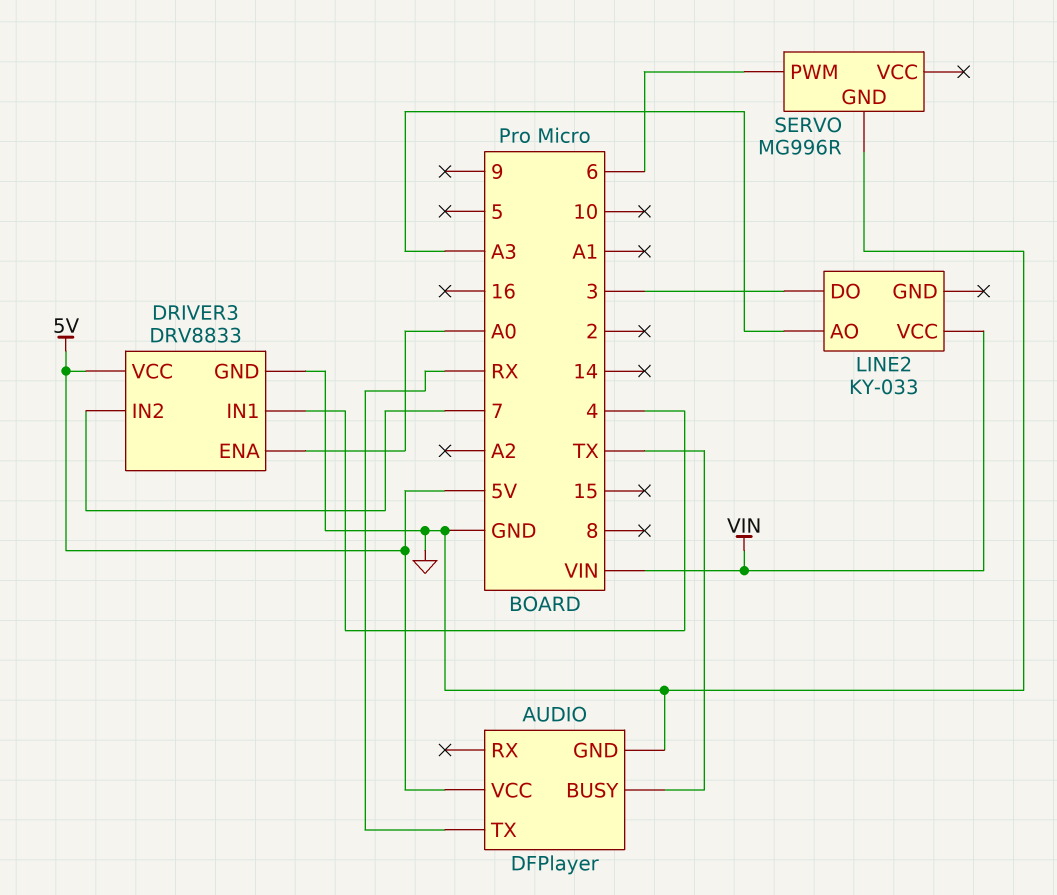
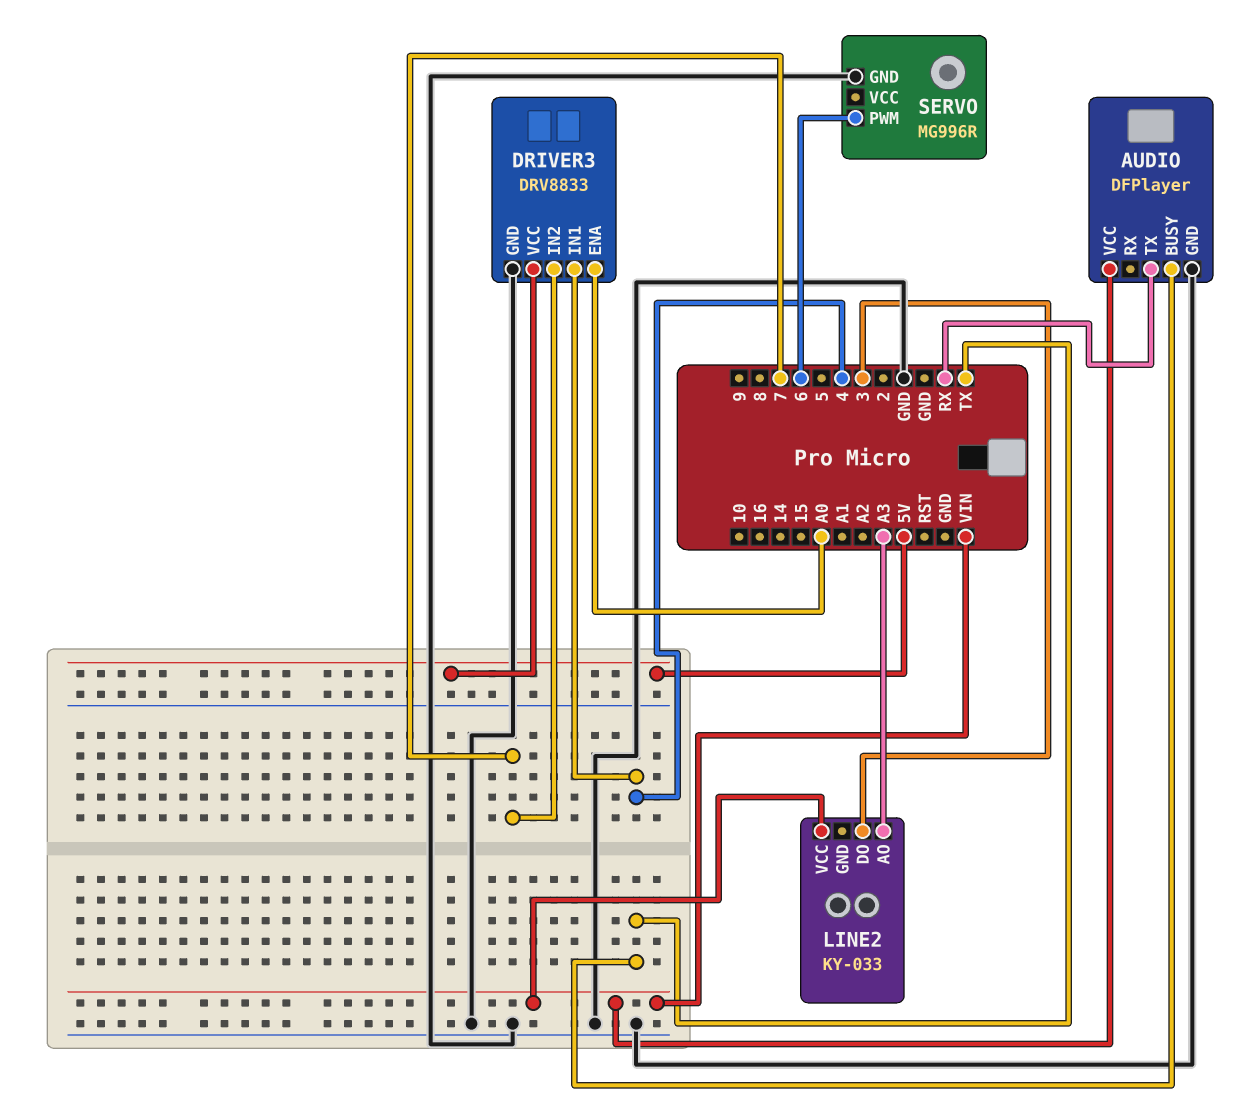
AUDIO pin VCC: 5V -> VIN

